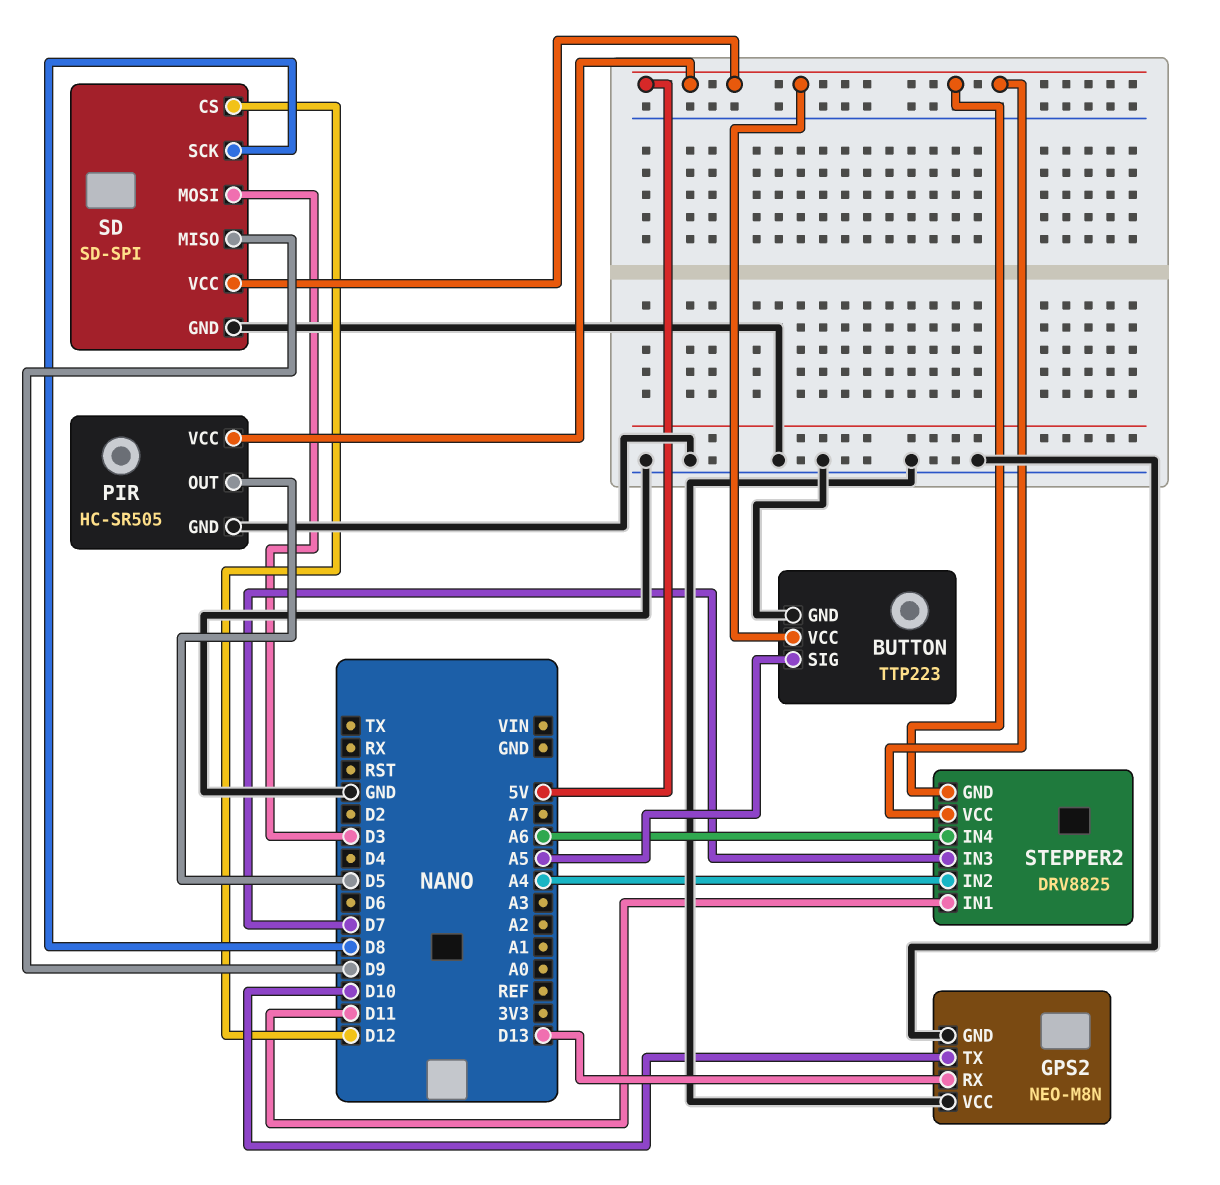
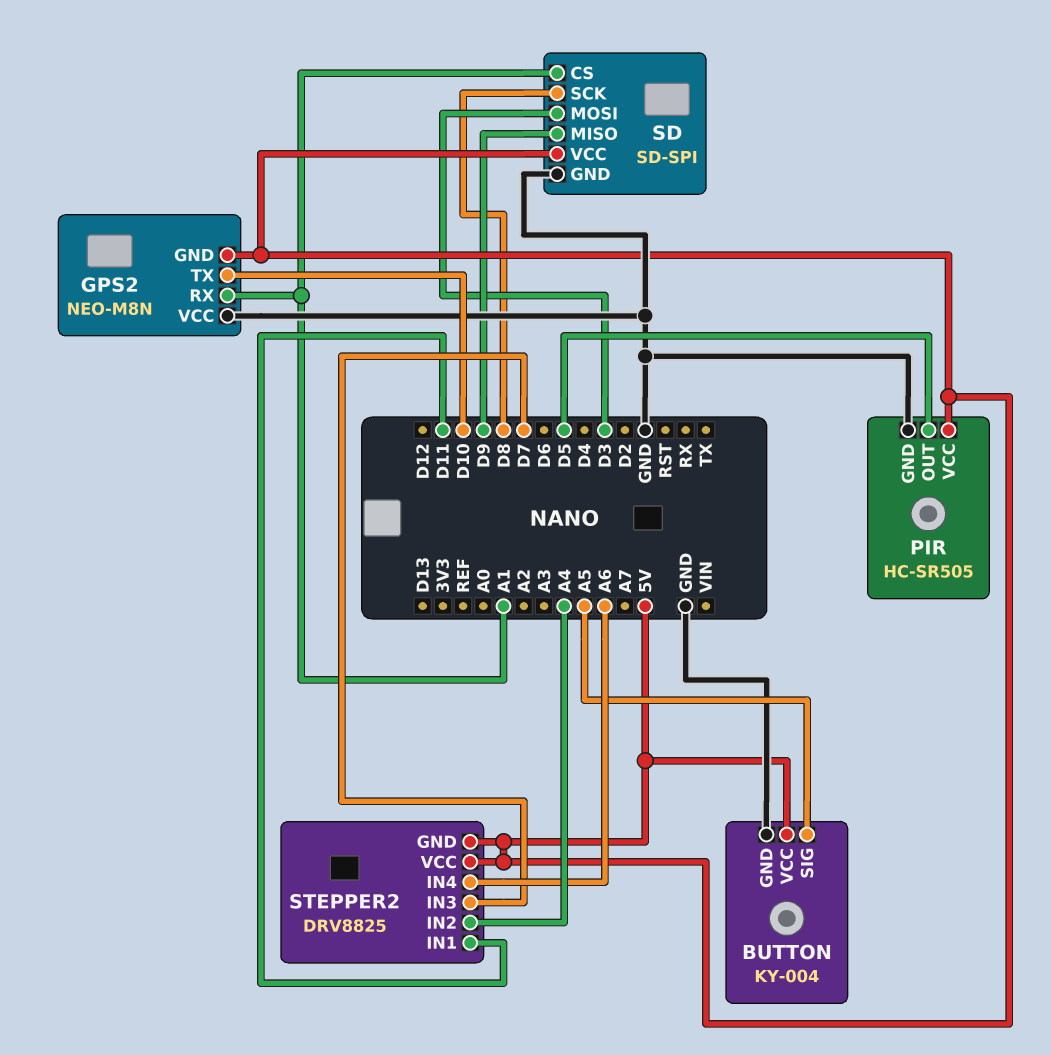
BUTTON: TTP223 -> KY-004
GPS2 pin GND: GND -> 5V
GPS2 pin RX: D13 -> A1
SD pin CS: D12 -> A1

